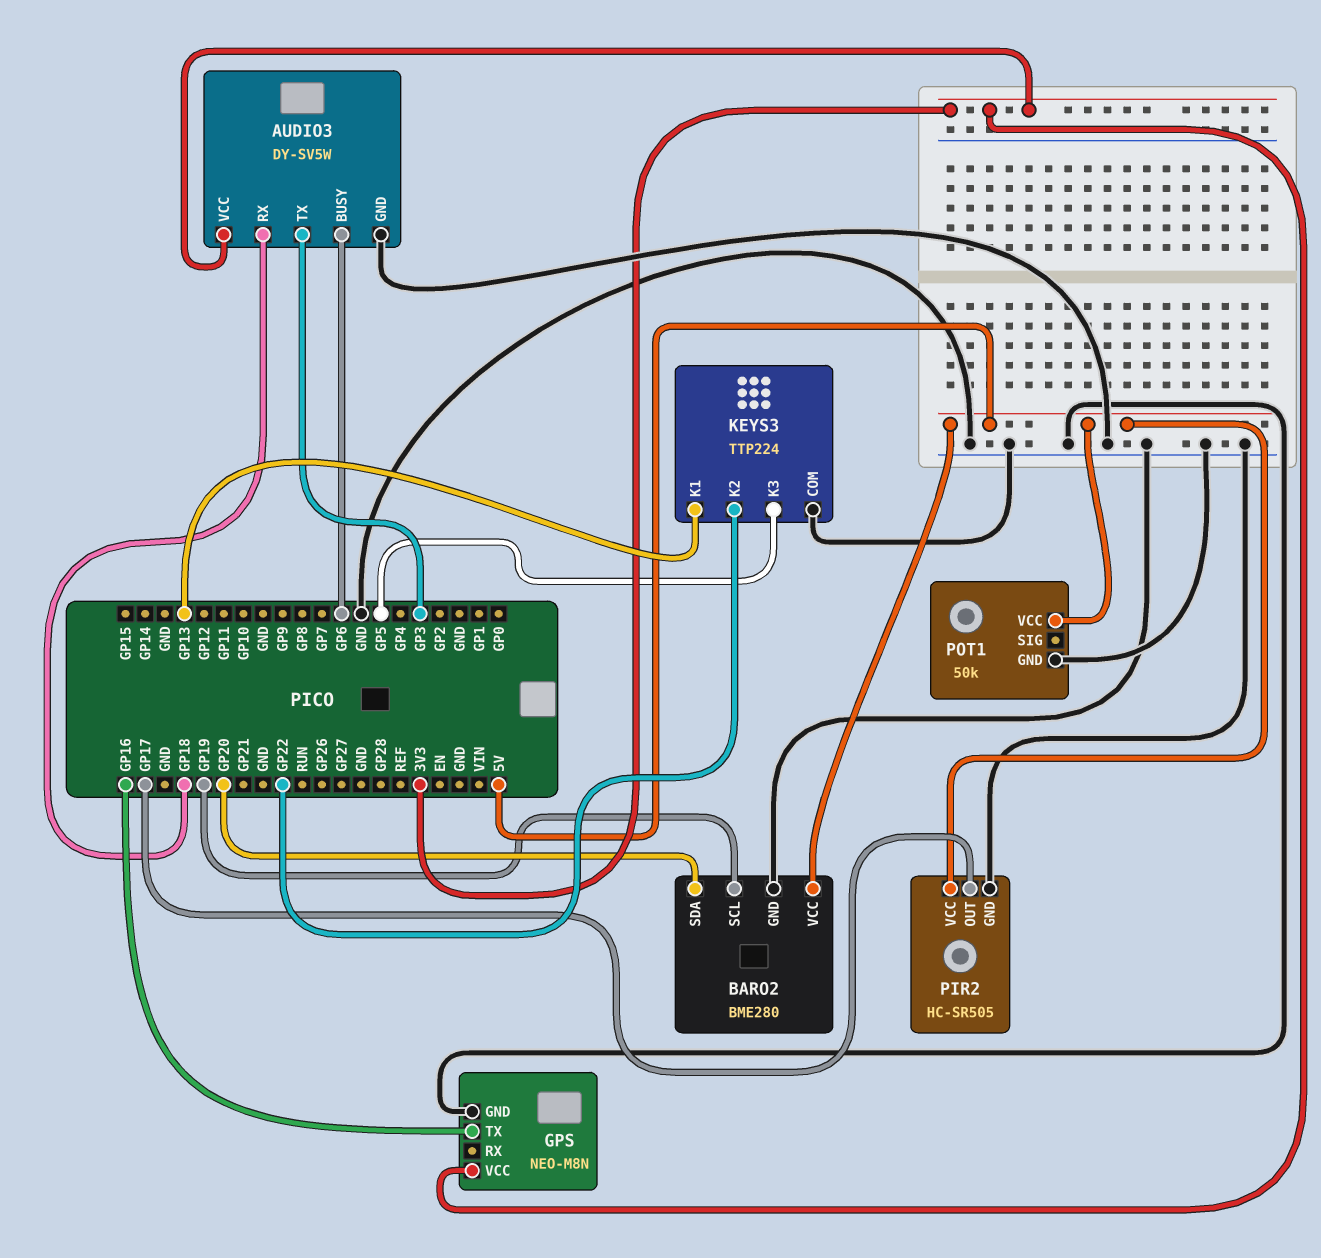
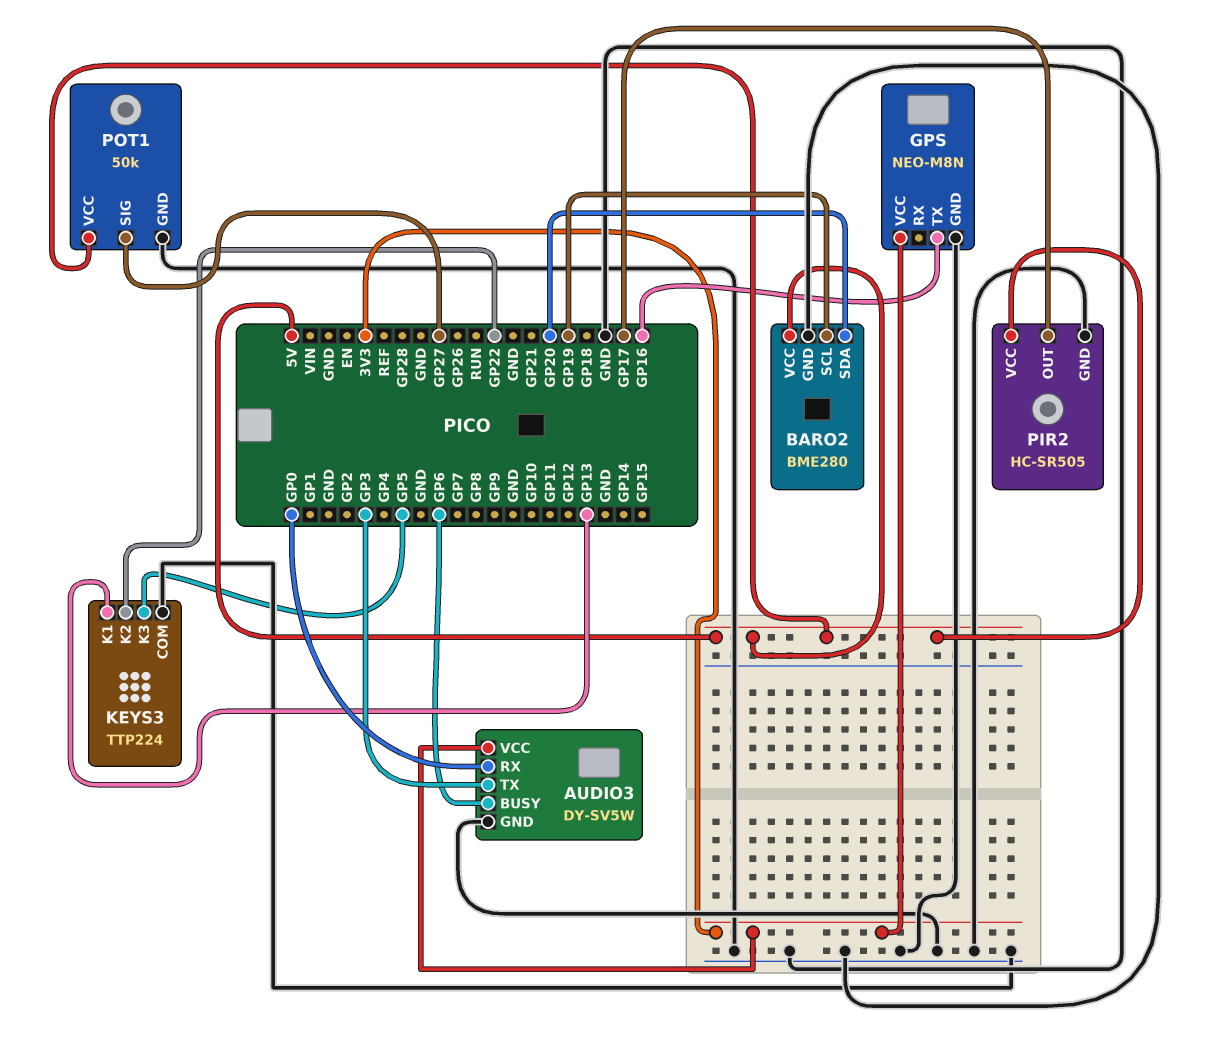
AUDIO3 pin RX: GP18 -> GP0
POT1 pin SIG: none -> GP27

